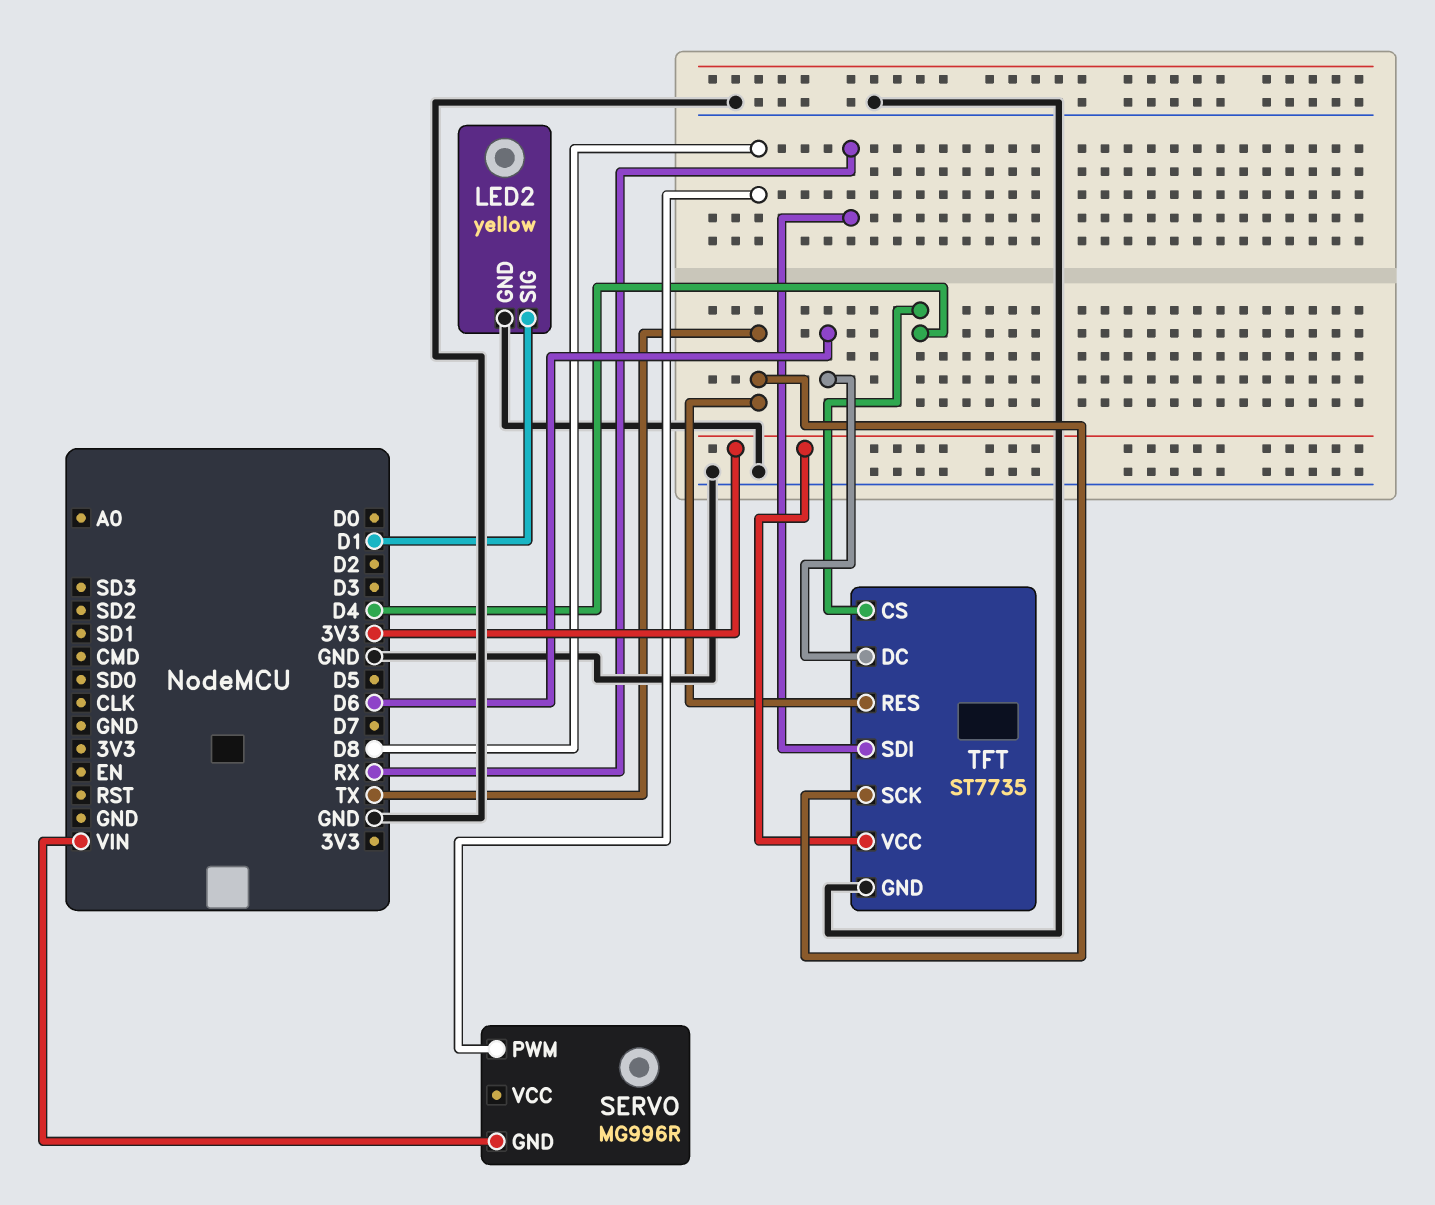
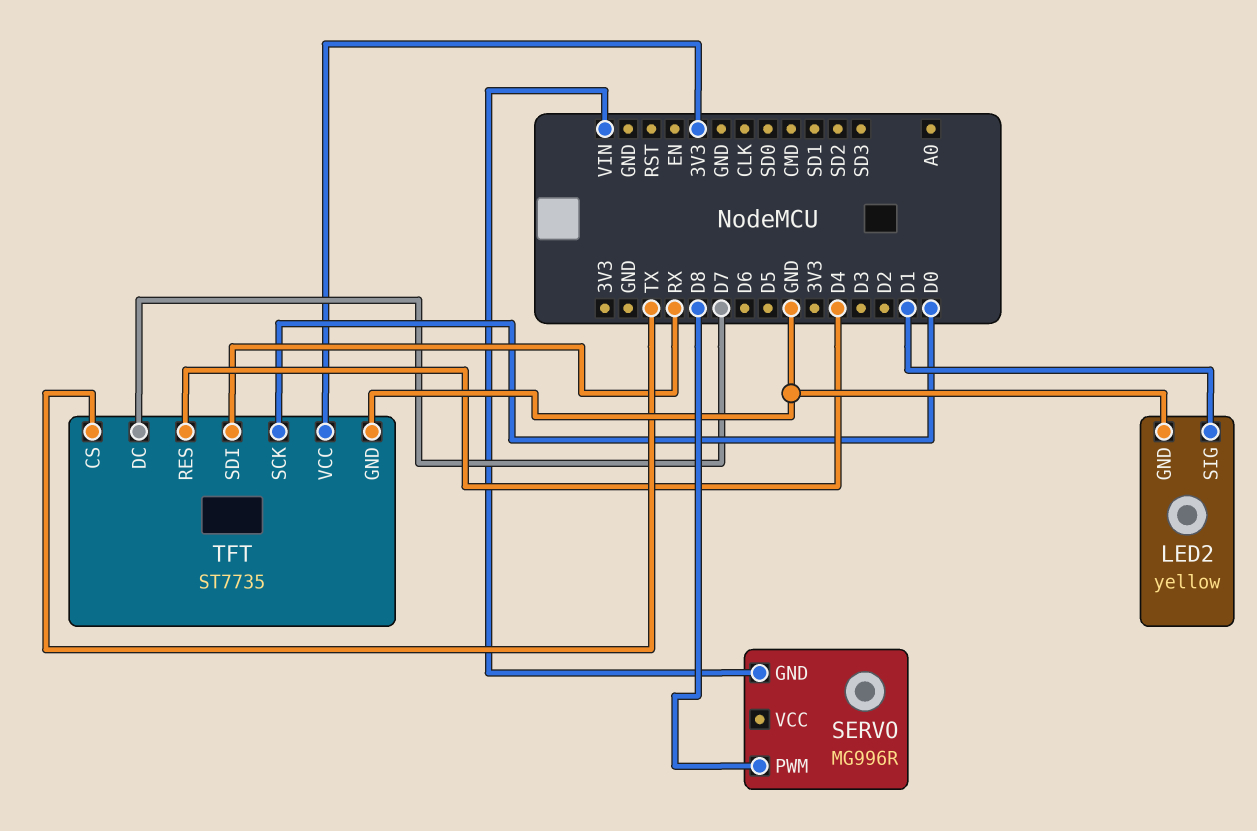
TFT pin CS: D4 -> TX
TFT pin DC: D6 -> D7
TFT pin RES: TX -> D4
TFT pin SCK: TX -> D0

